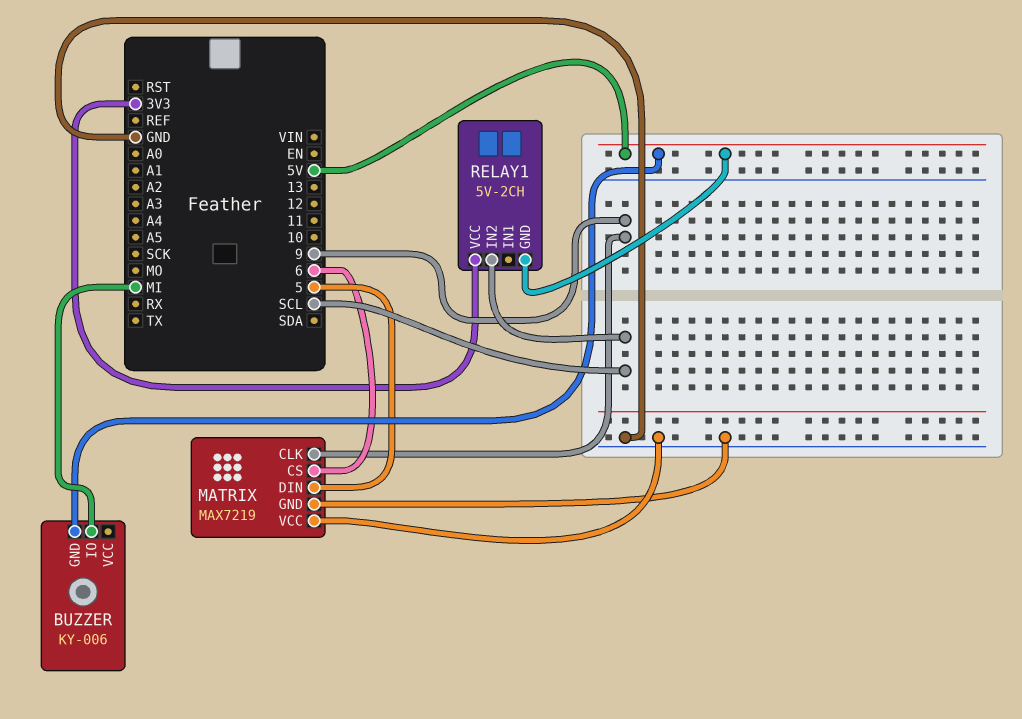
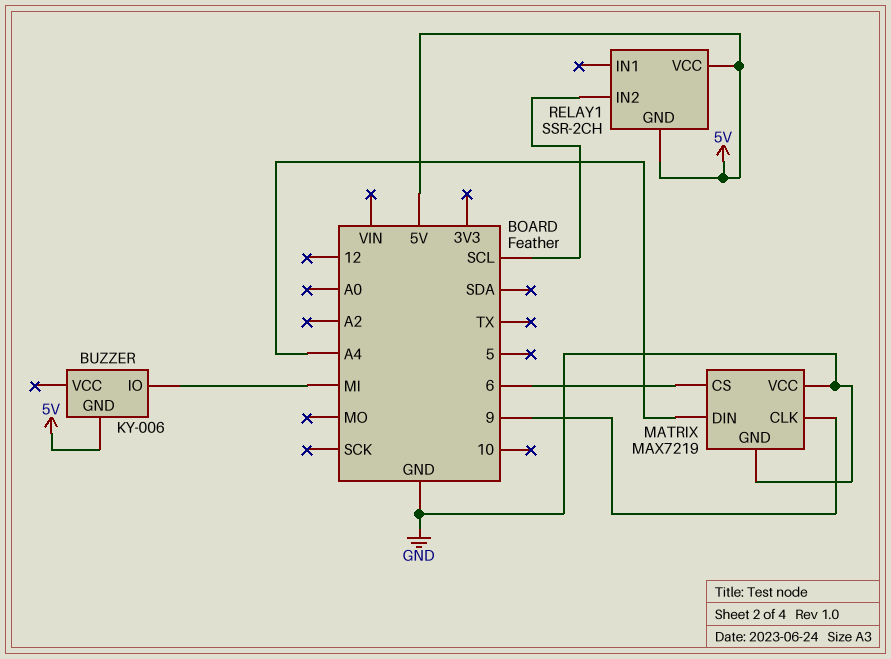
MATRIX pin DIN: 5 -> A4
RELAY1: 5V-2CH -> SSR-2CH
RELAY1 pin VCC: 3V3 -> 5V

